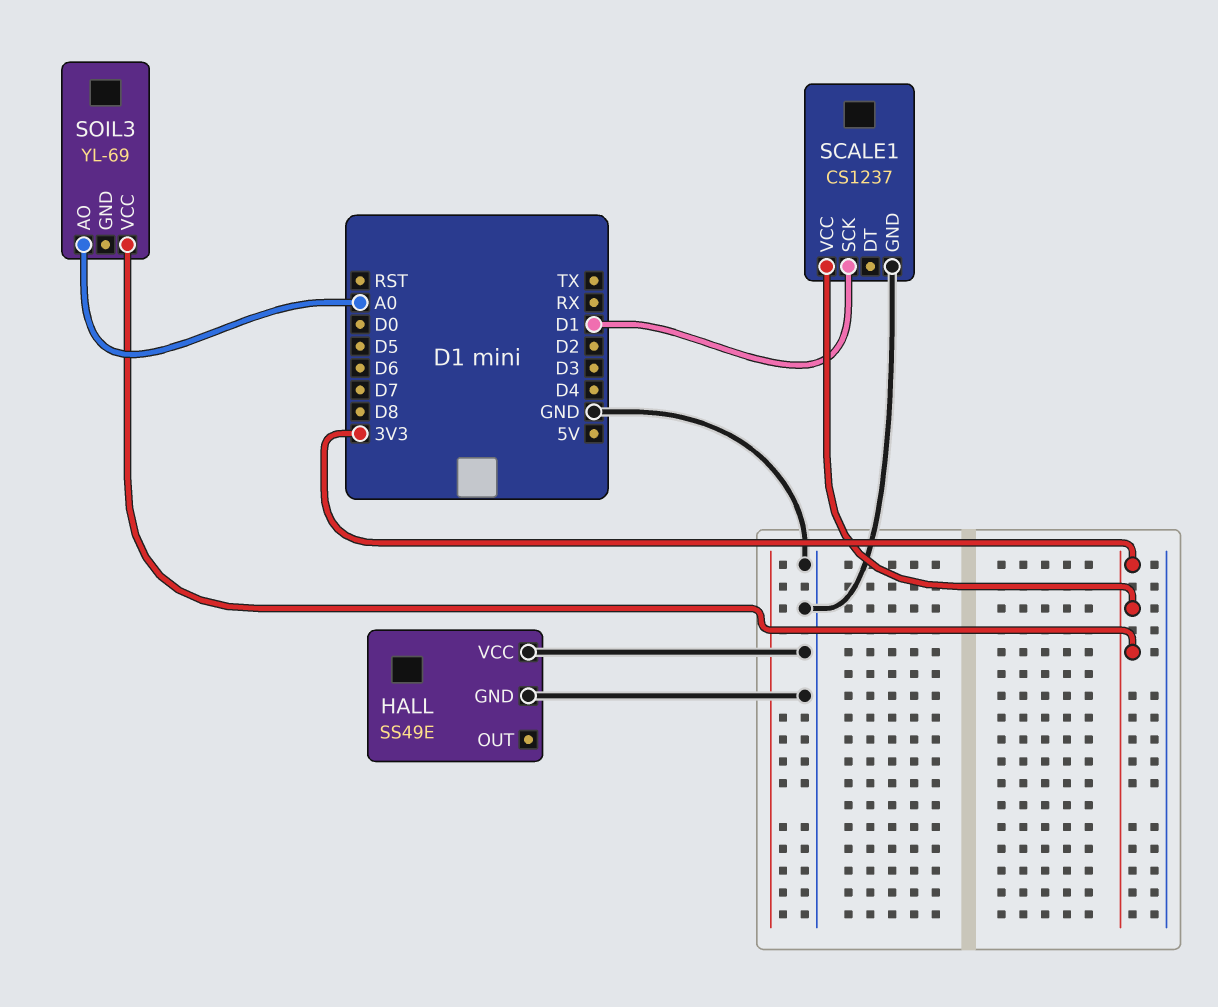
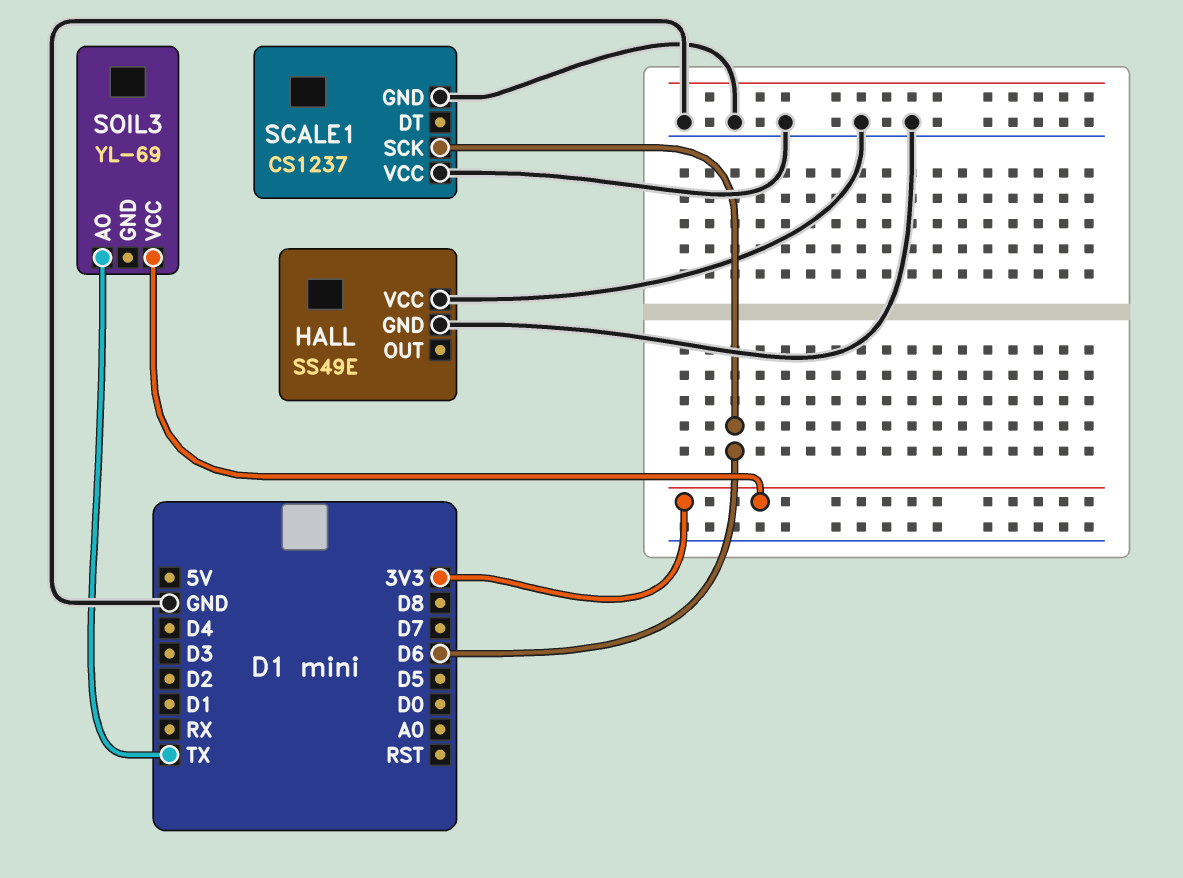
SCALE1 pin SCK: D1 -> D6
SCALE1 pin VCC: 3V3 -> GND
SOIL3 pin AO: A0 -> TX

